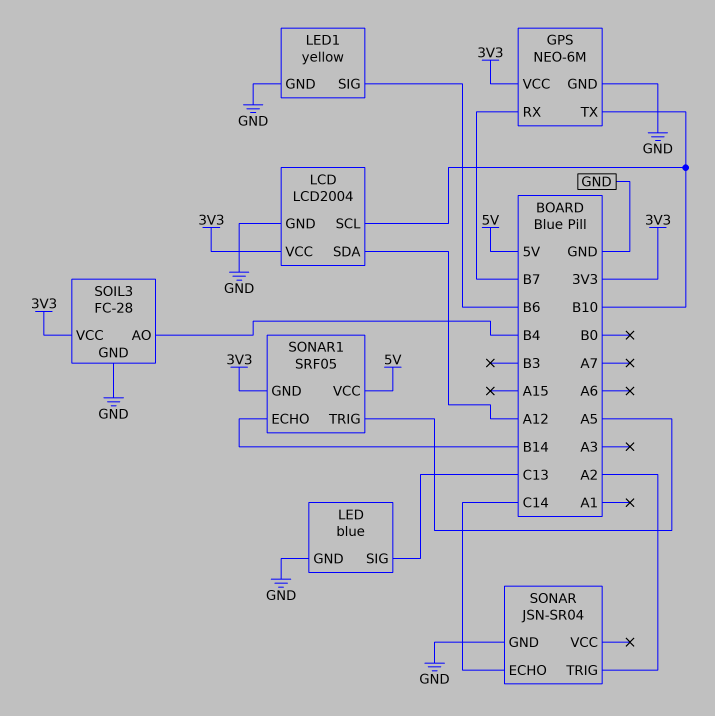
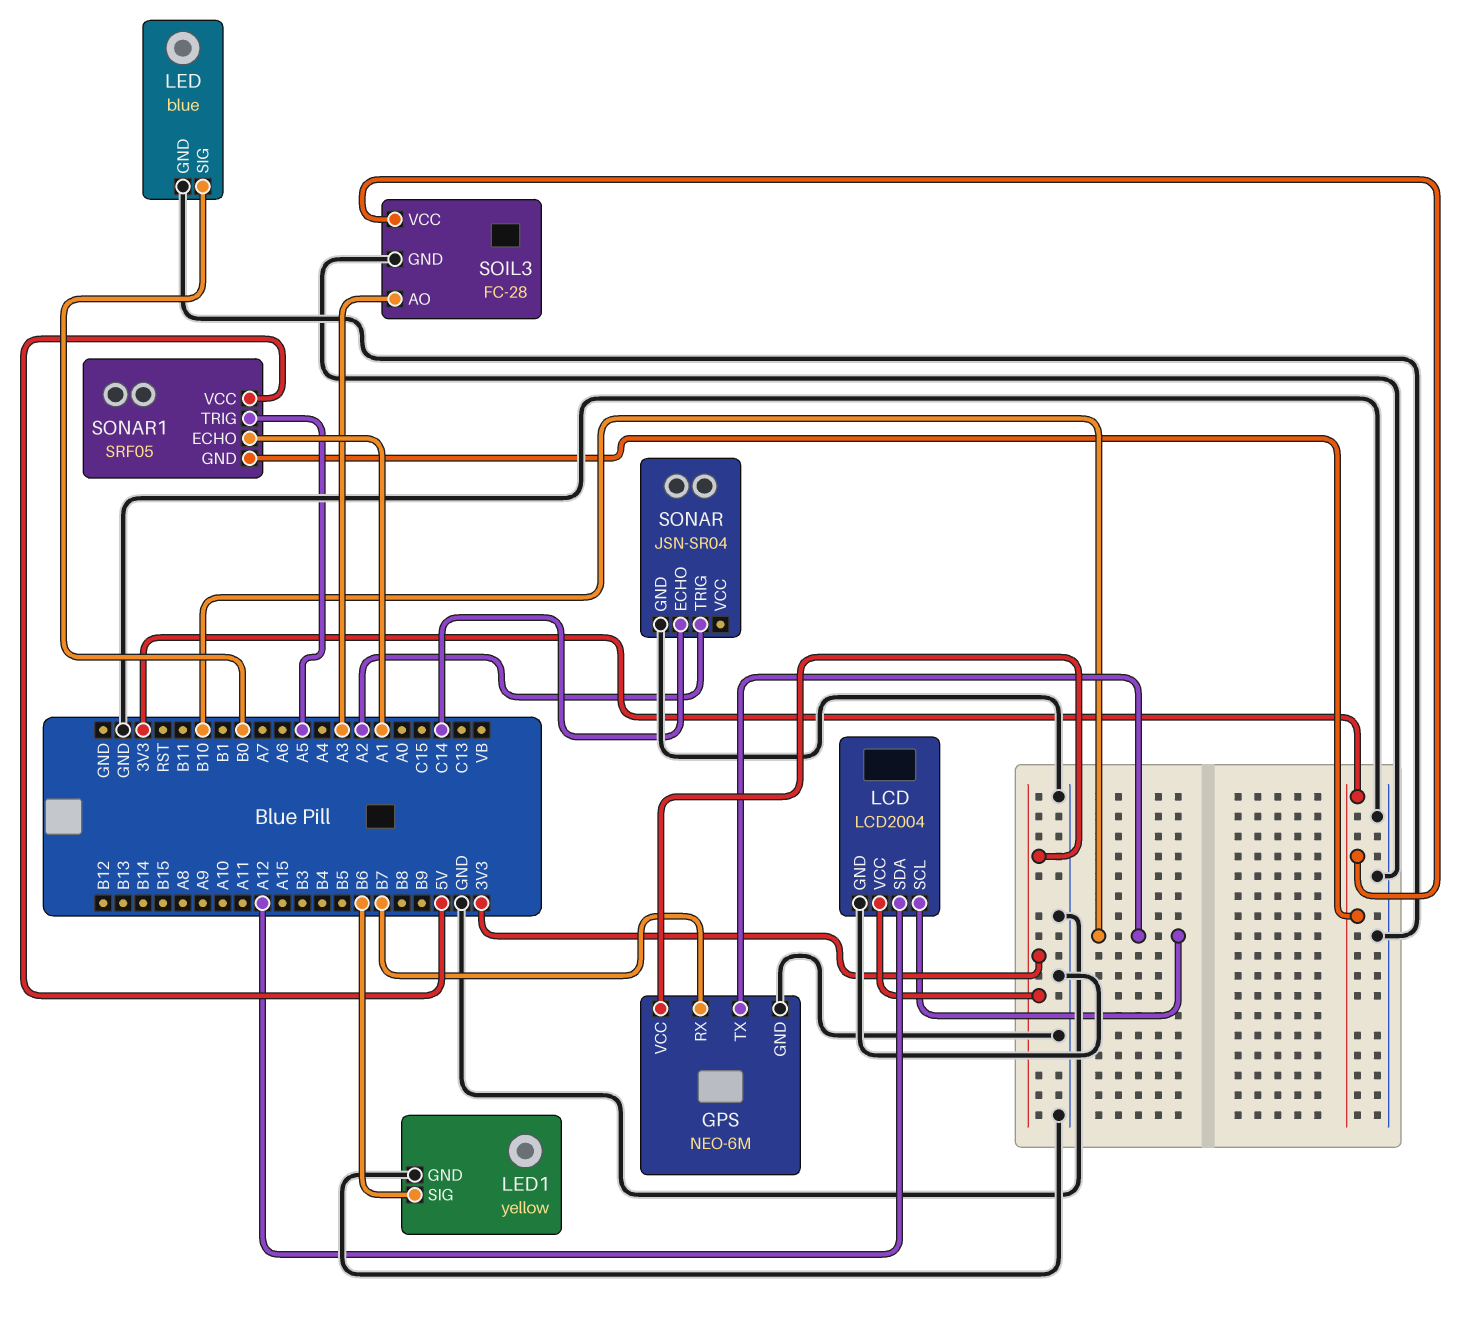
LED pin SIG: C13 -> B0
SOIL3 pin AO: B4 -> A3
SONAR1 pin ECHO: B14 -> A1

